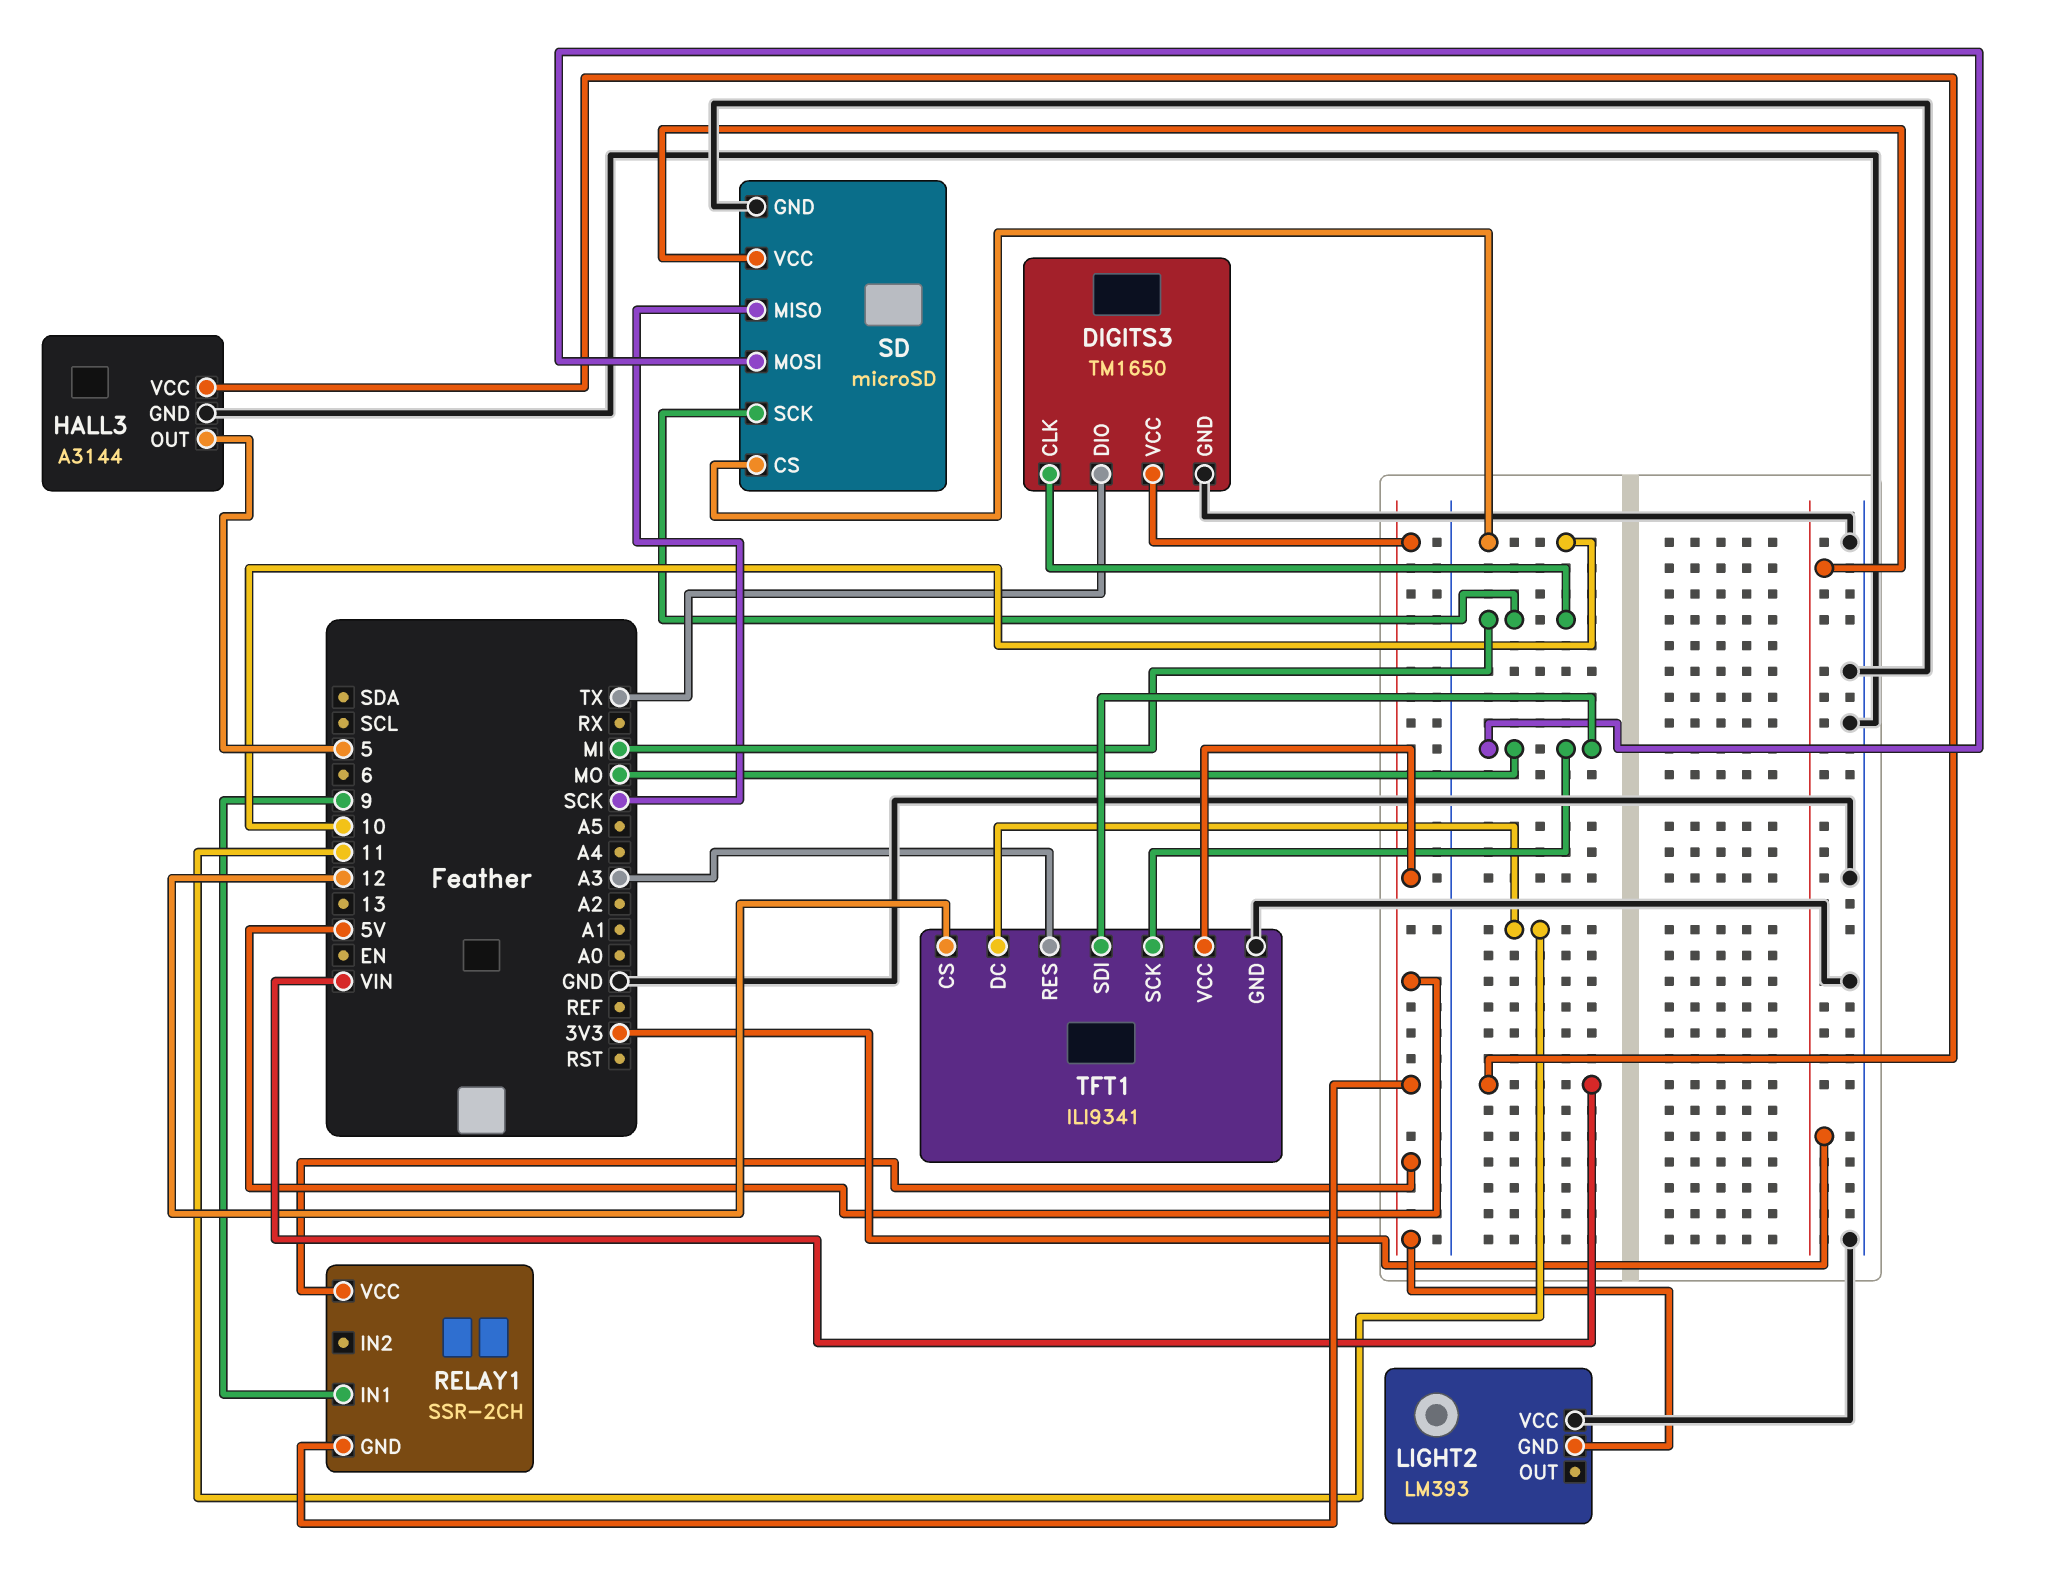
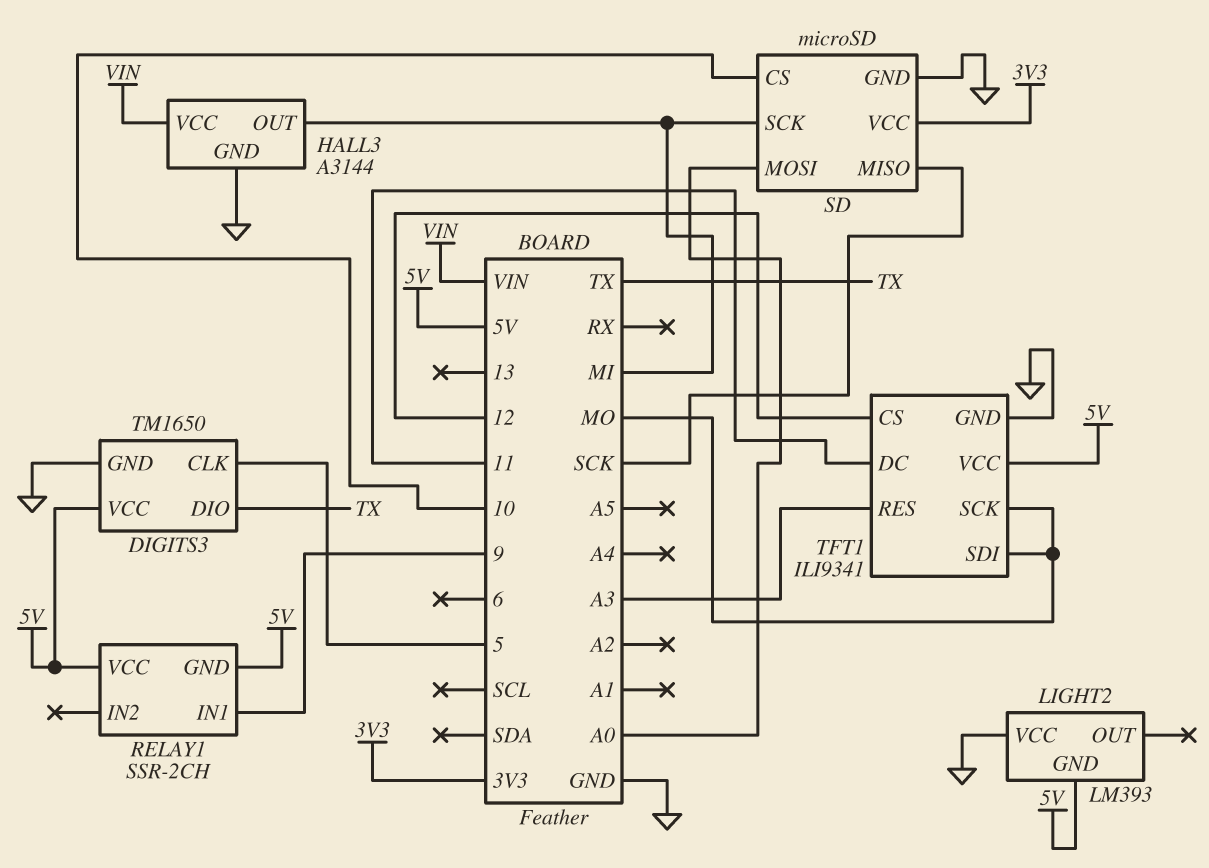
DIGITS3 pin CLK: MI -> 5
HALL3 pin OUT: 5 -> MI
SD pin MOSI: MO -> A0

